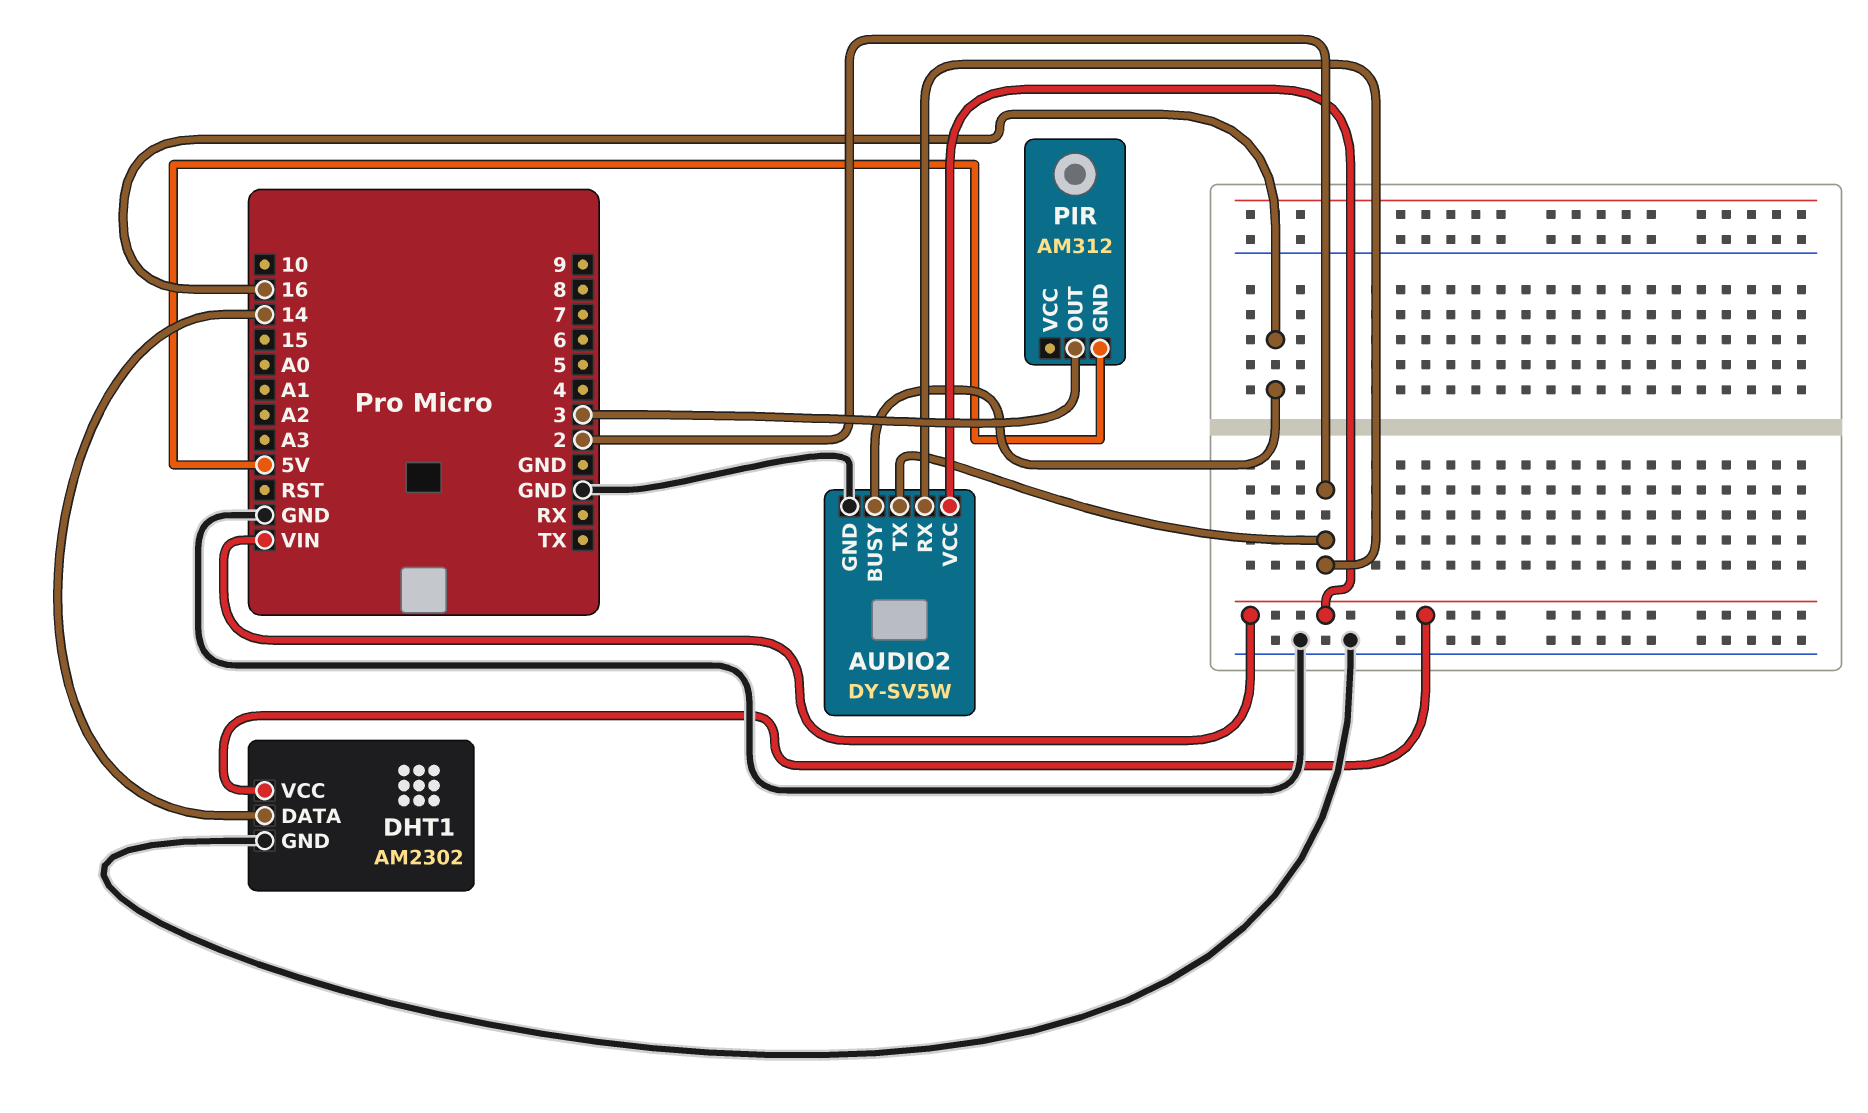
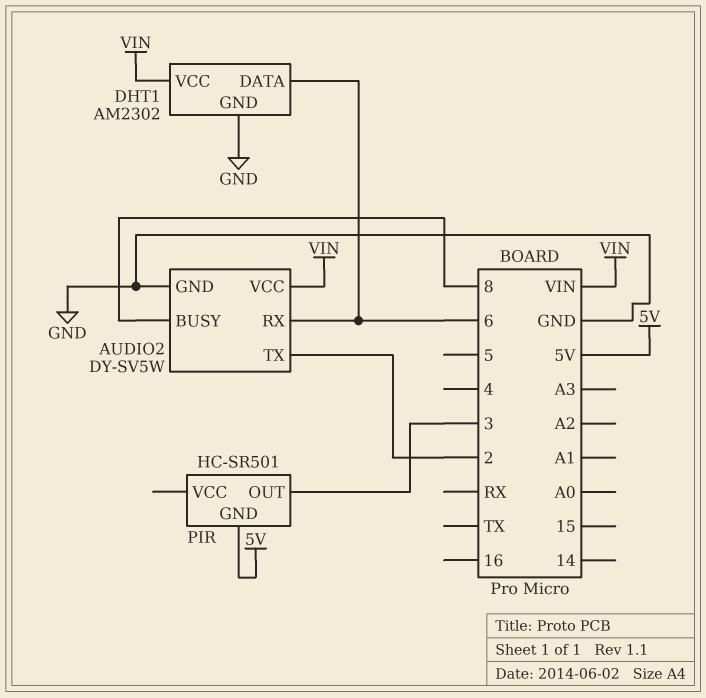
AUDIO2 pin BUSY: 16 -> 8
AUDIO2 pin RX: 2 -> 6
DHT1 pin DATA: 14 -> 6
PIR: AM312 -> HC-SR501

